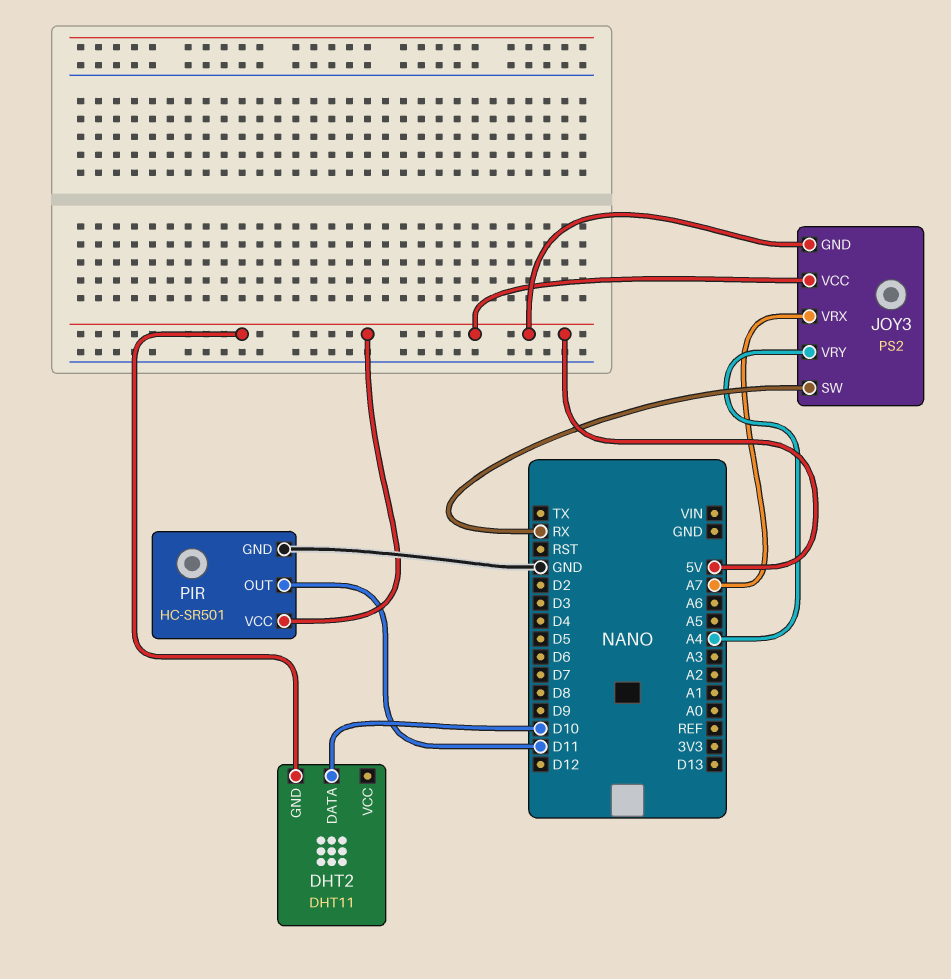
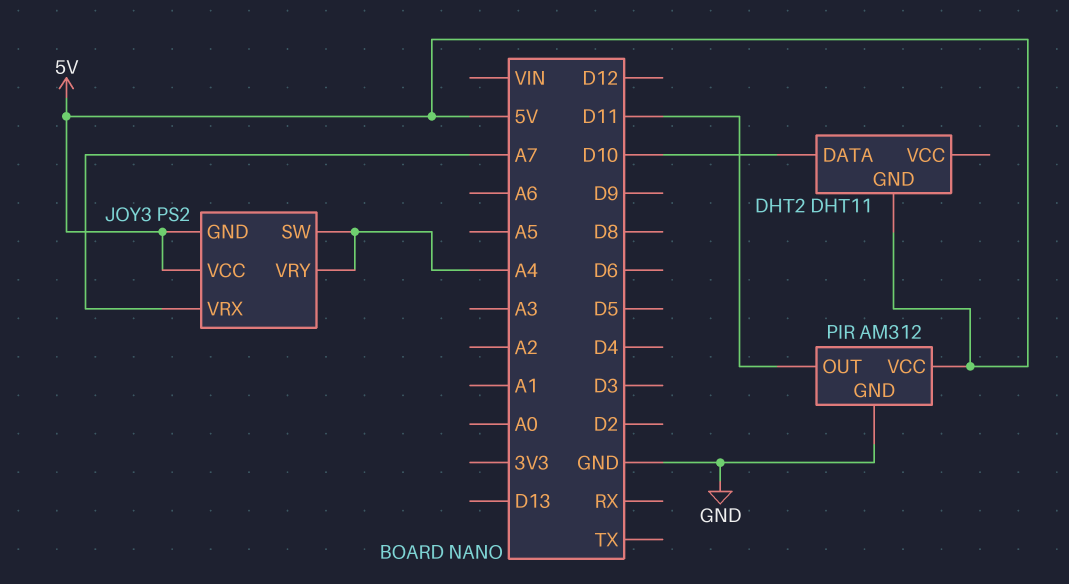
JOY3 pin SW: RX -> A4
PIR: HC-SR501 -> AM312

